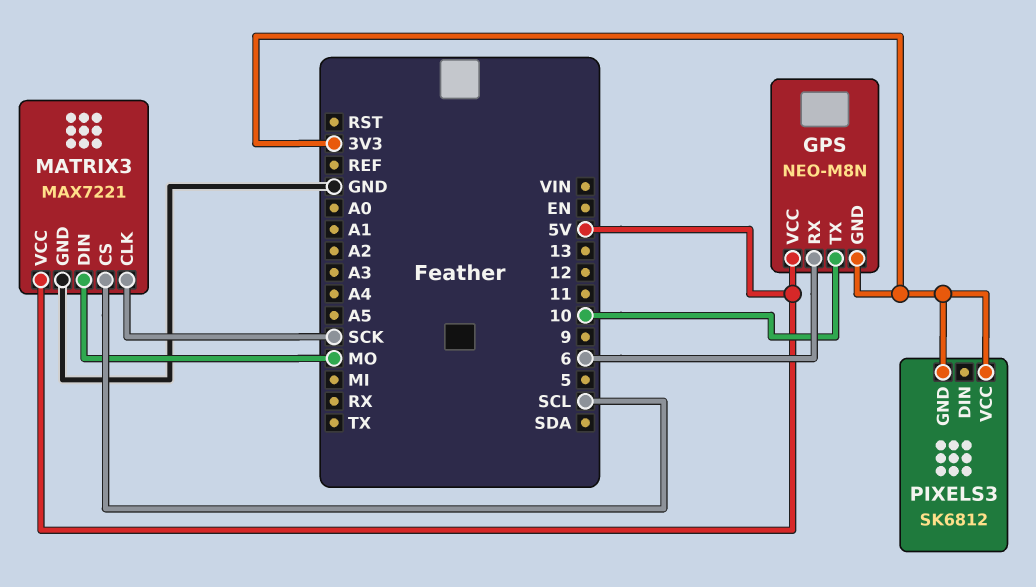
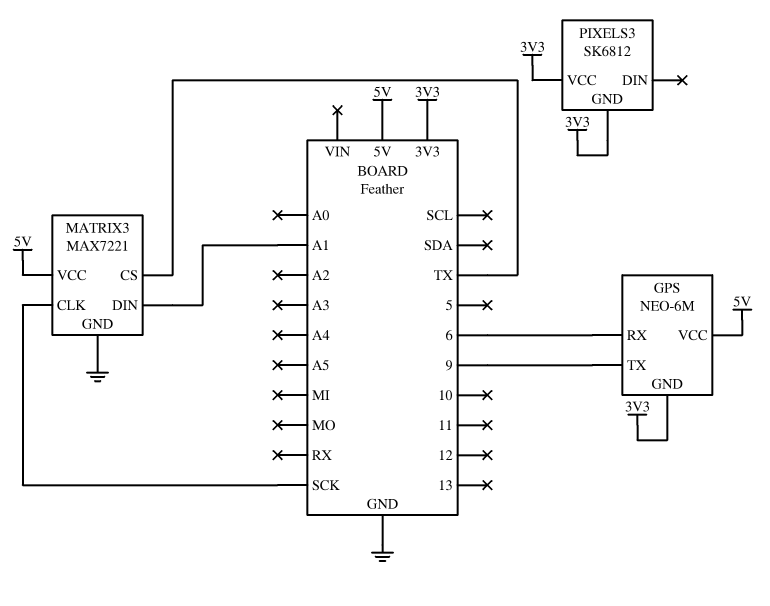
GPS: NEO-M8N -> NEO-6M
GPS pin TX: 10 -> 9
MATRIX3 pin CS: SCL -> TX
MATRIX3 pin DIN: MO -> A1

